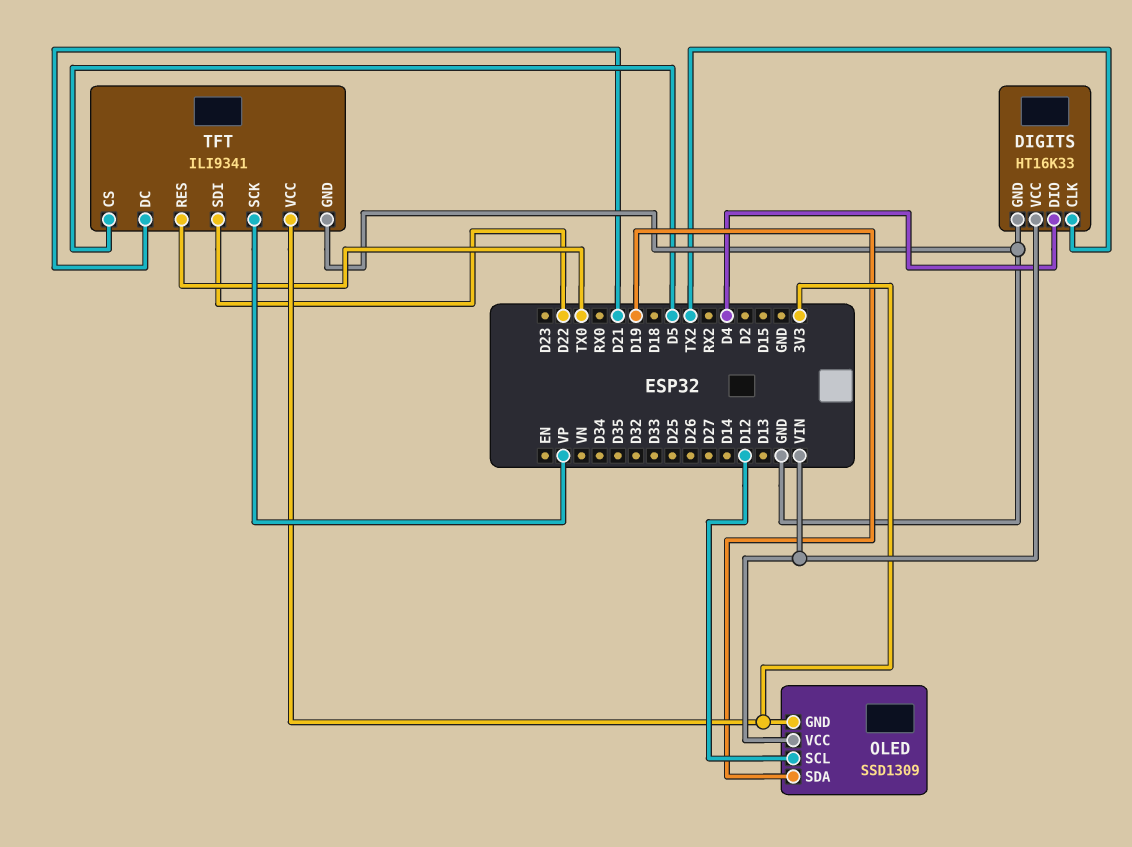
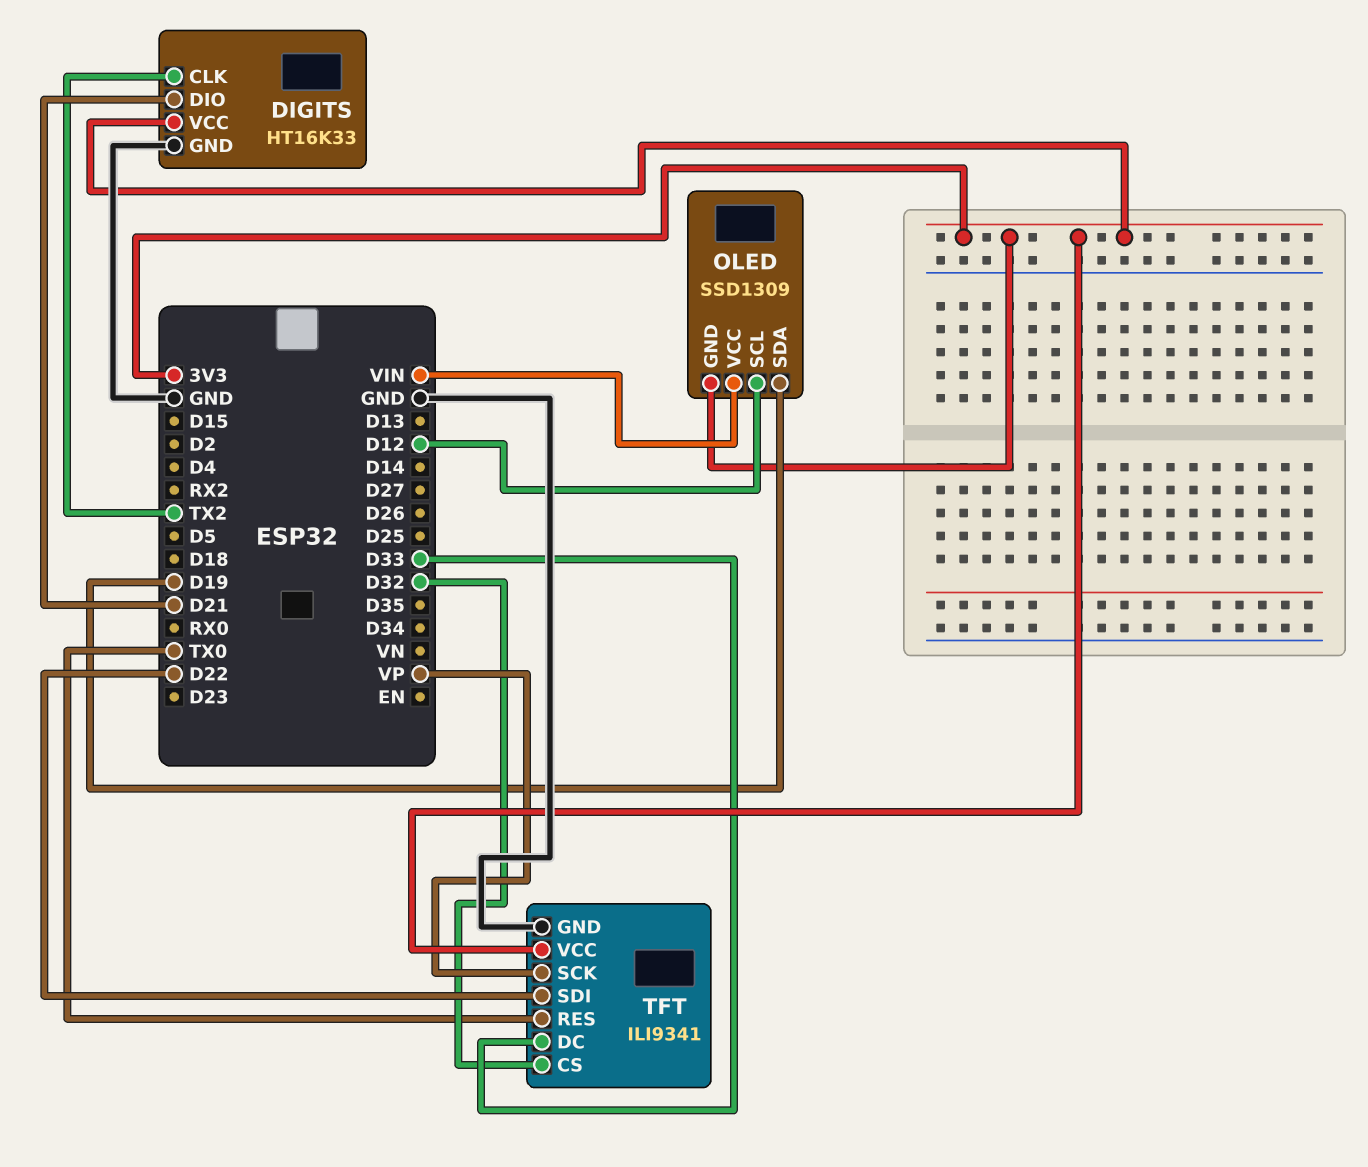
DIGITS pin DIO: D4 -> D21
DIGITS pin VCC: VIN -> 3V3
TFT pin CS: D5 -> D32
TFT pin DC: D21 -> D33

